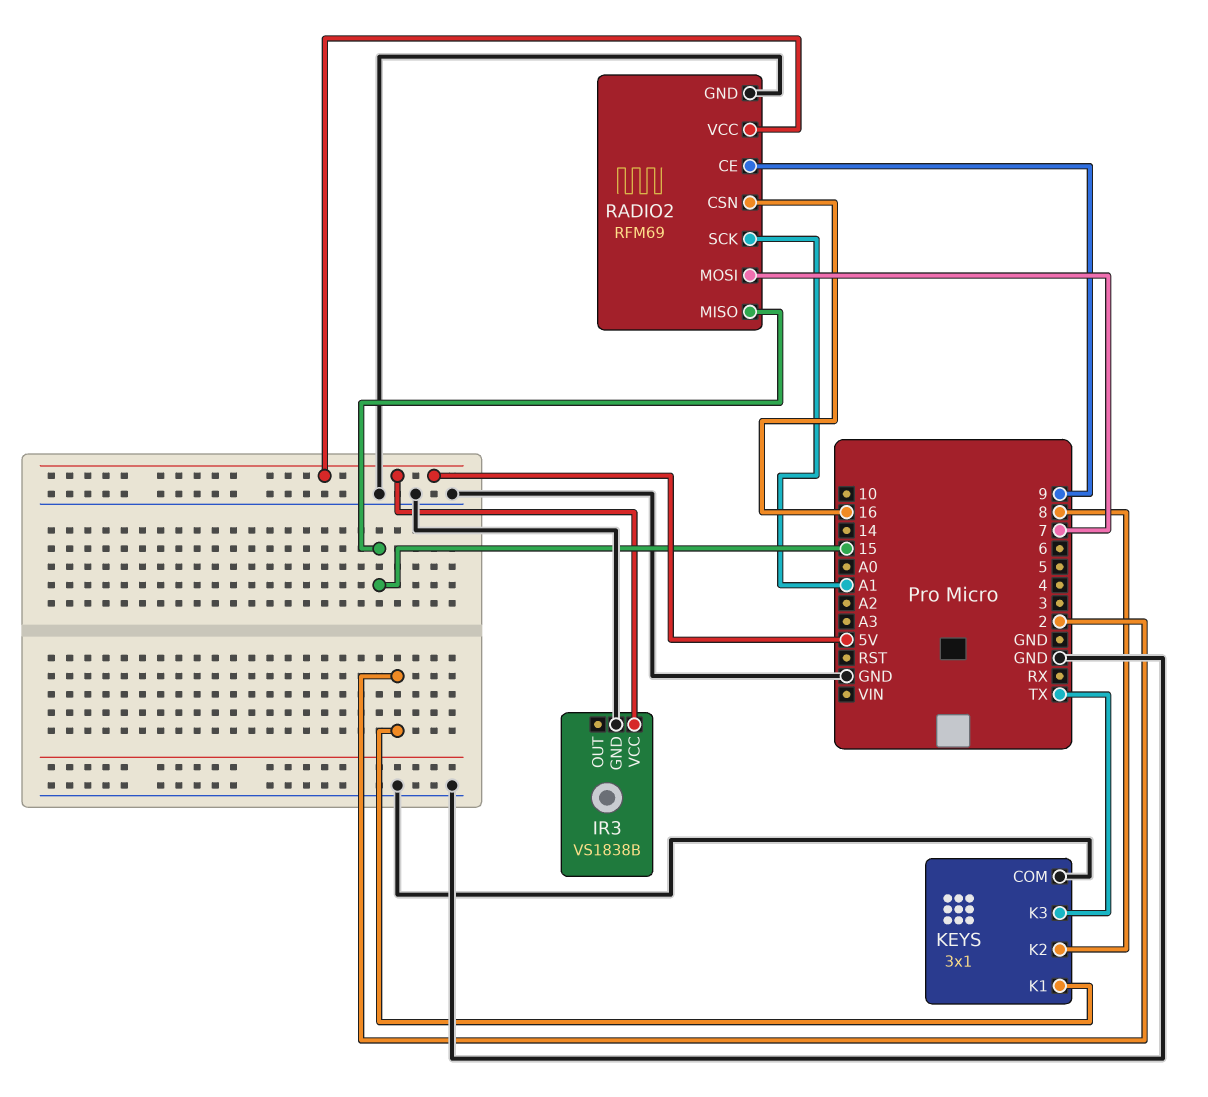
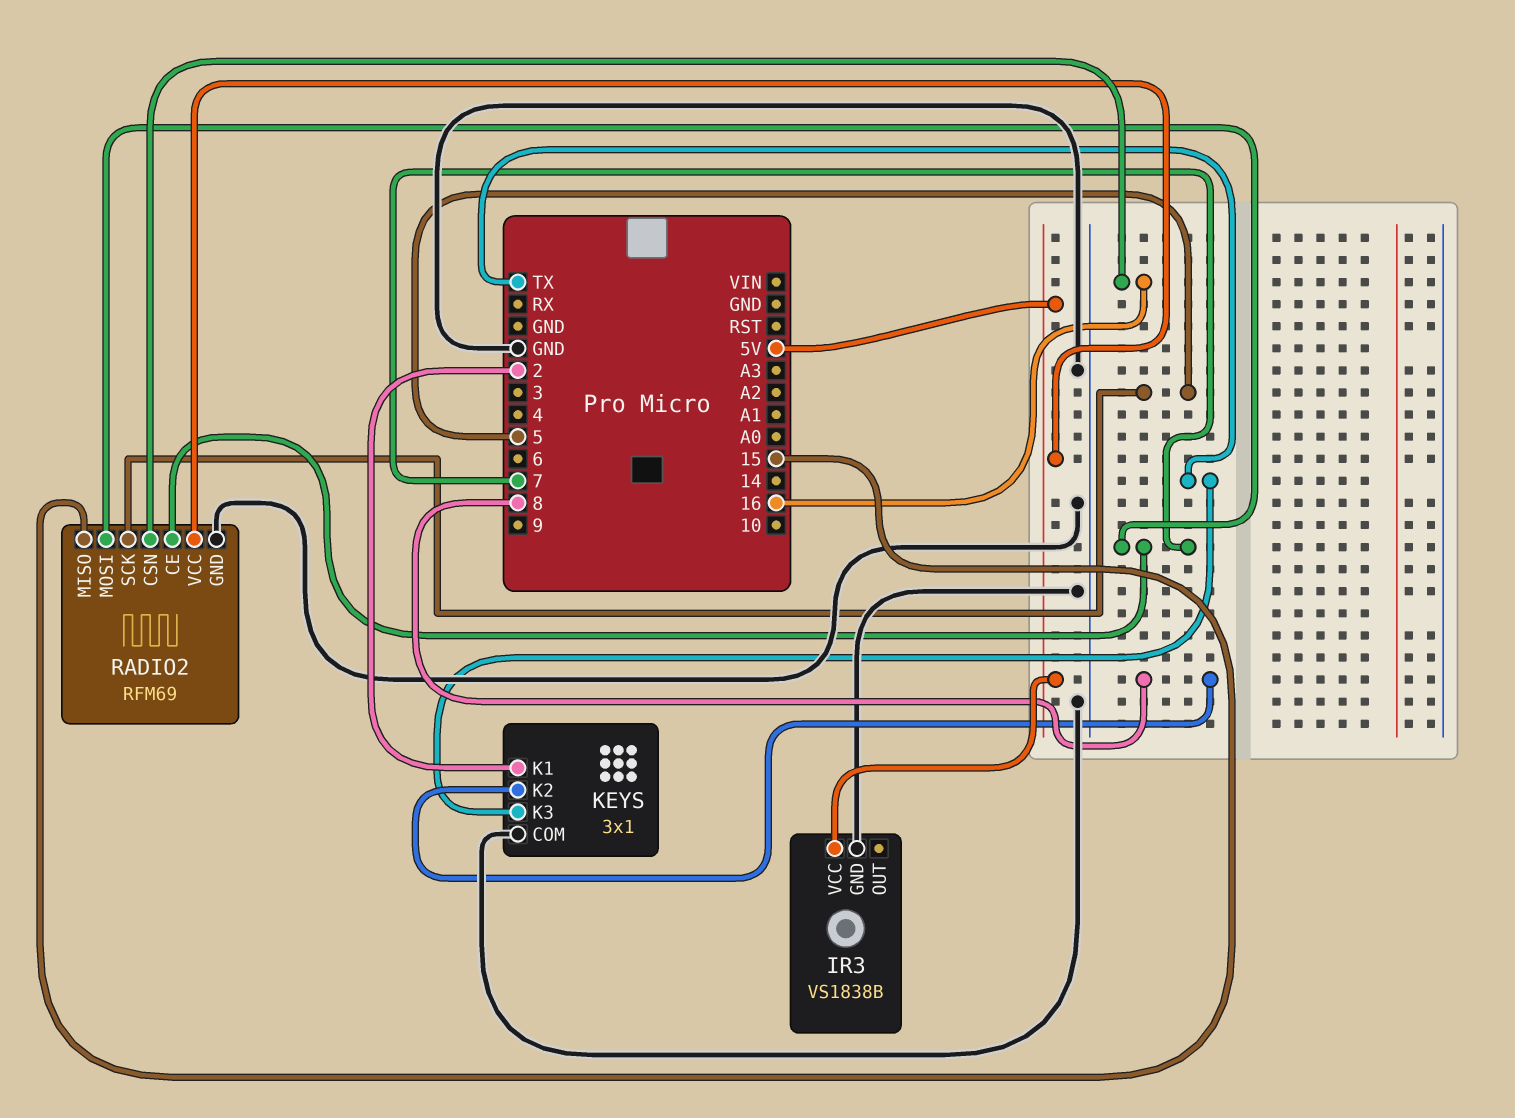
RADIO2 pin CE: 9 -> 7
RADIO2 pin SCK: A1 -> 5

